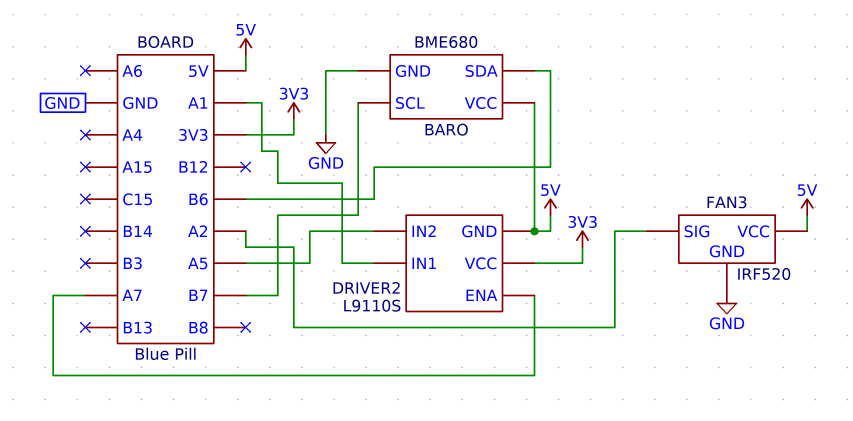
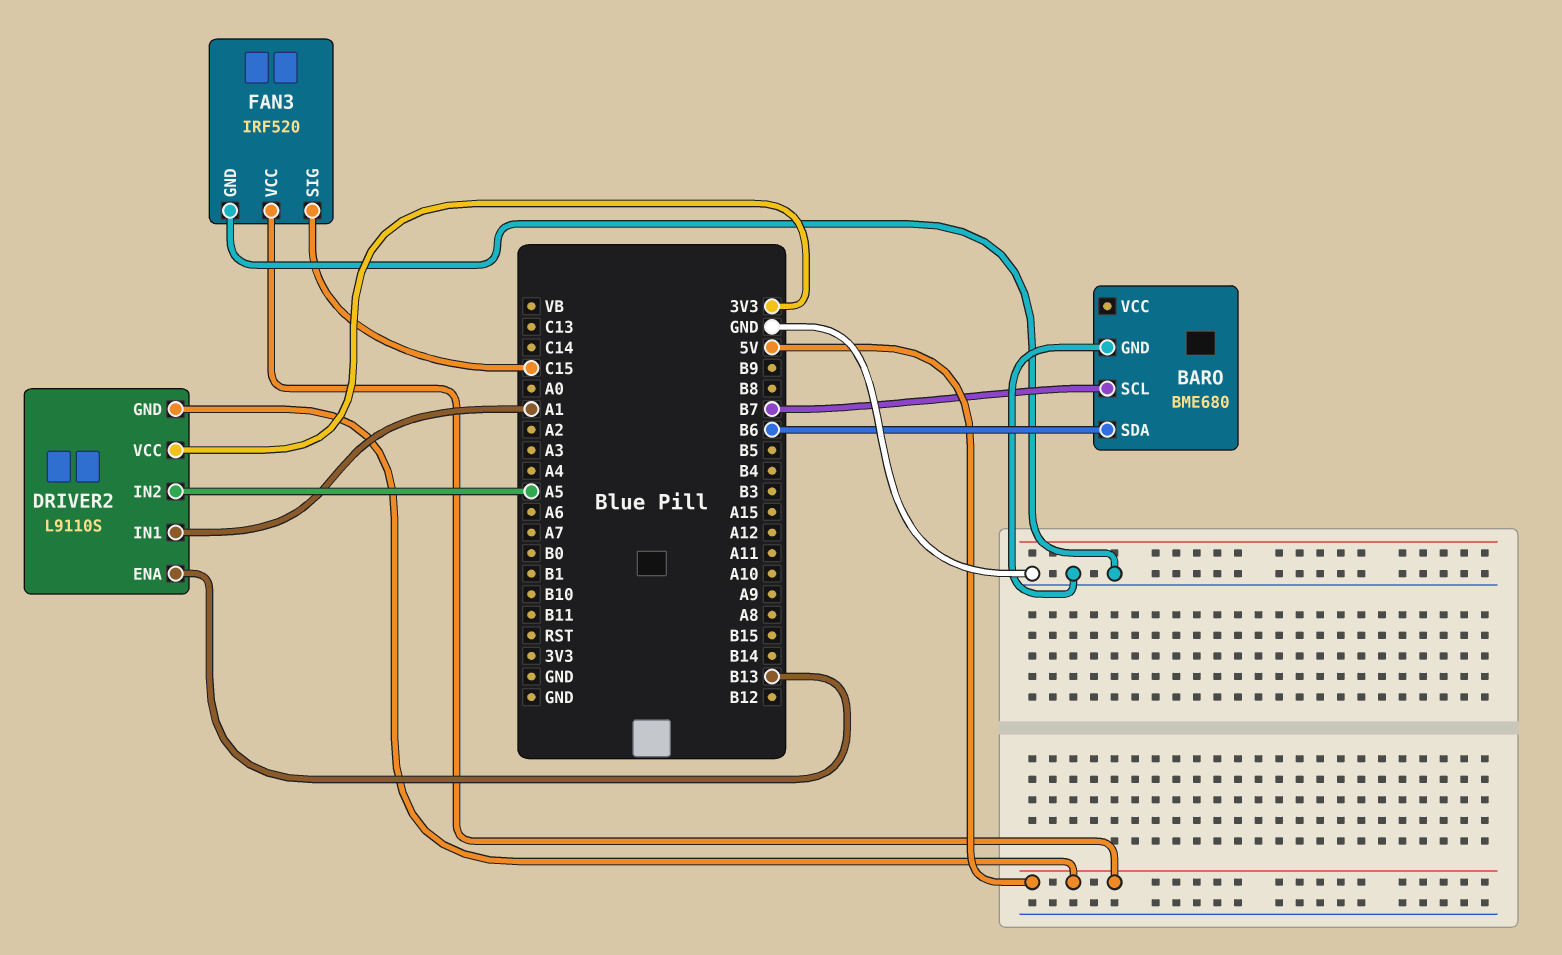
BARO pin VCC: 5V -> none
DRIVER2 pin ENA: A7 -> B13
FAN3 pin SIG: A2 -> C15

